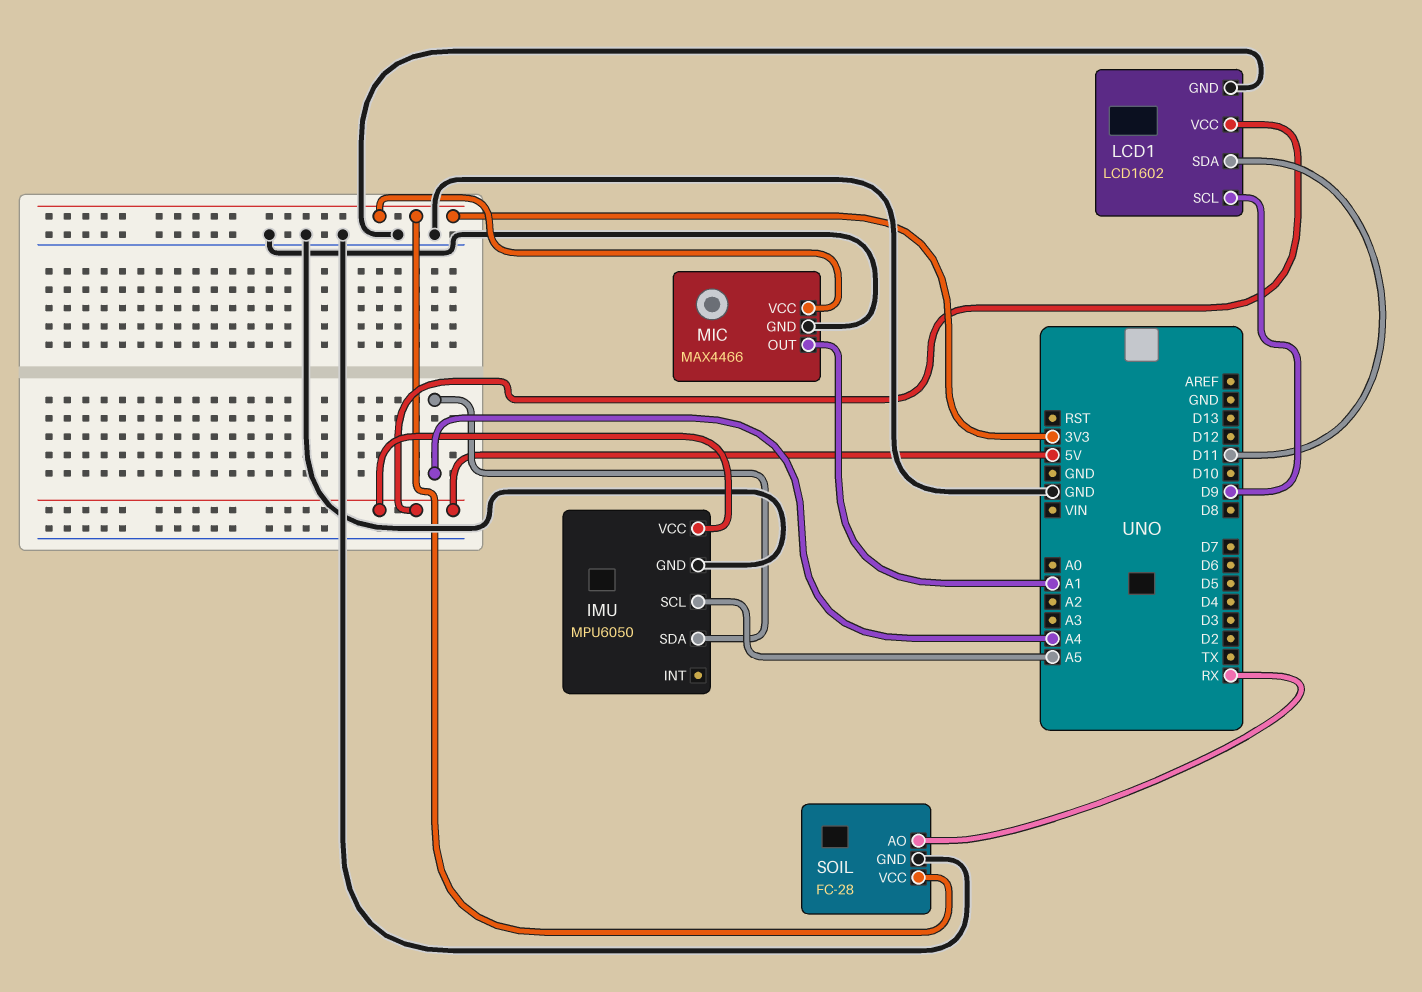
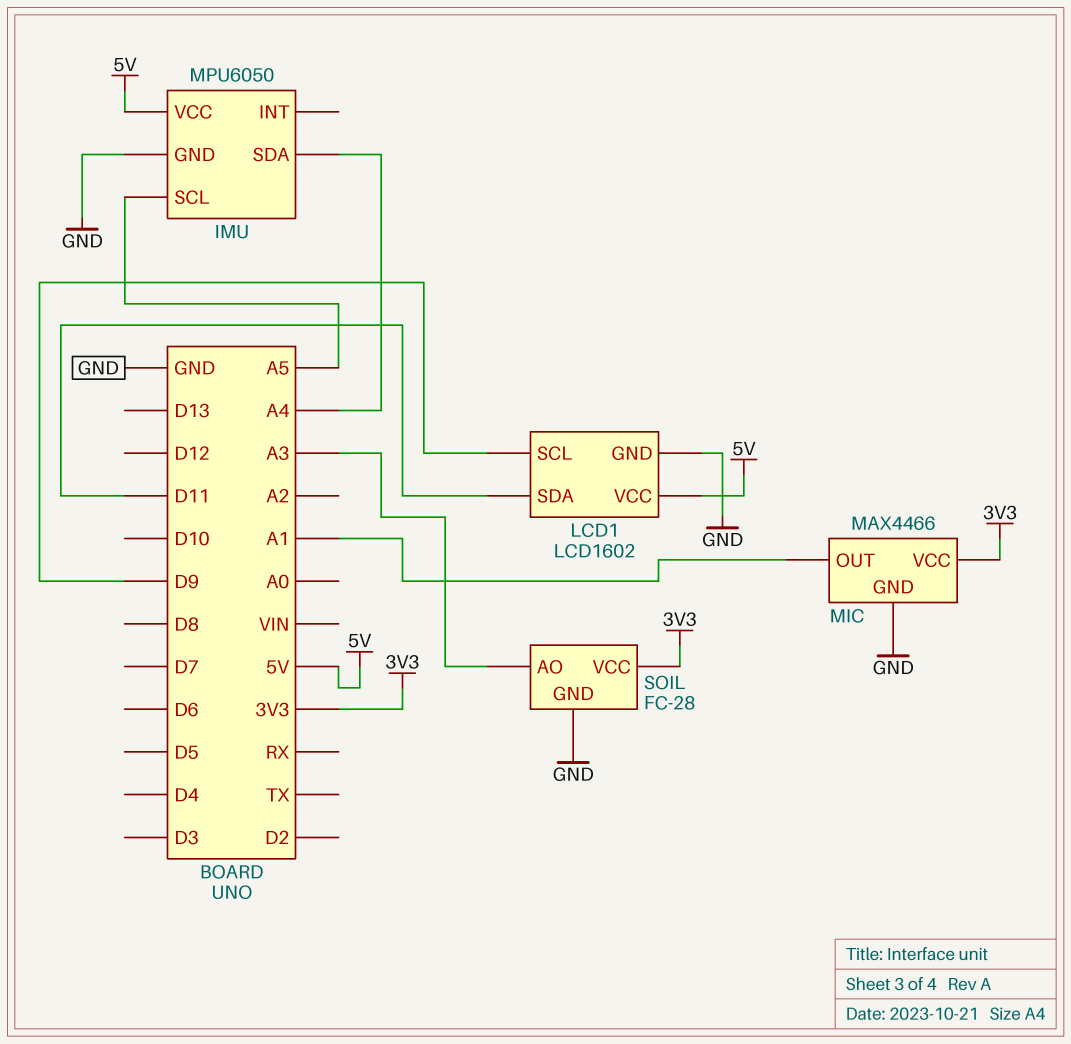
SOIL pin AO: RX -> A3

